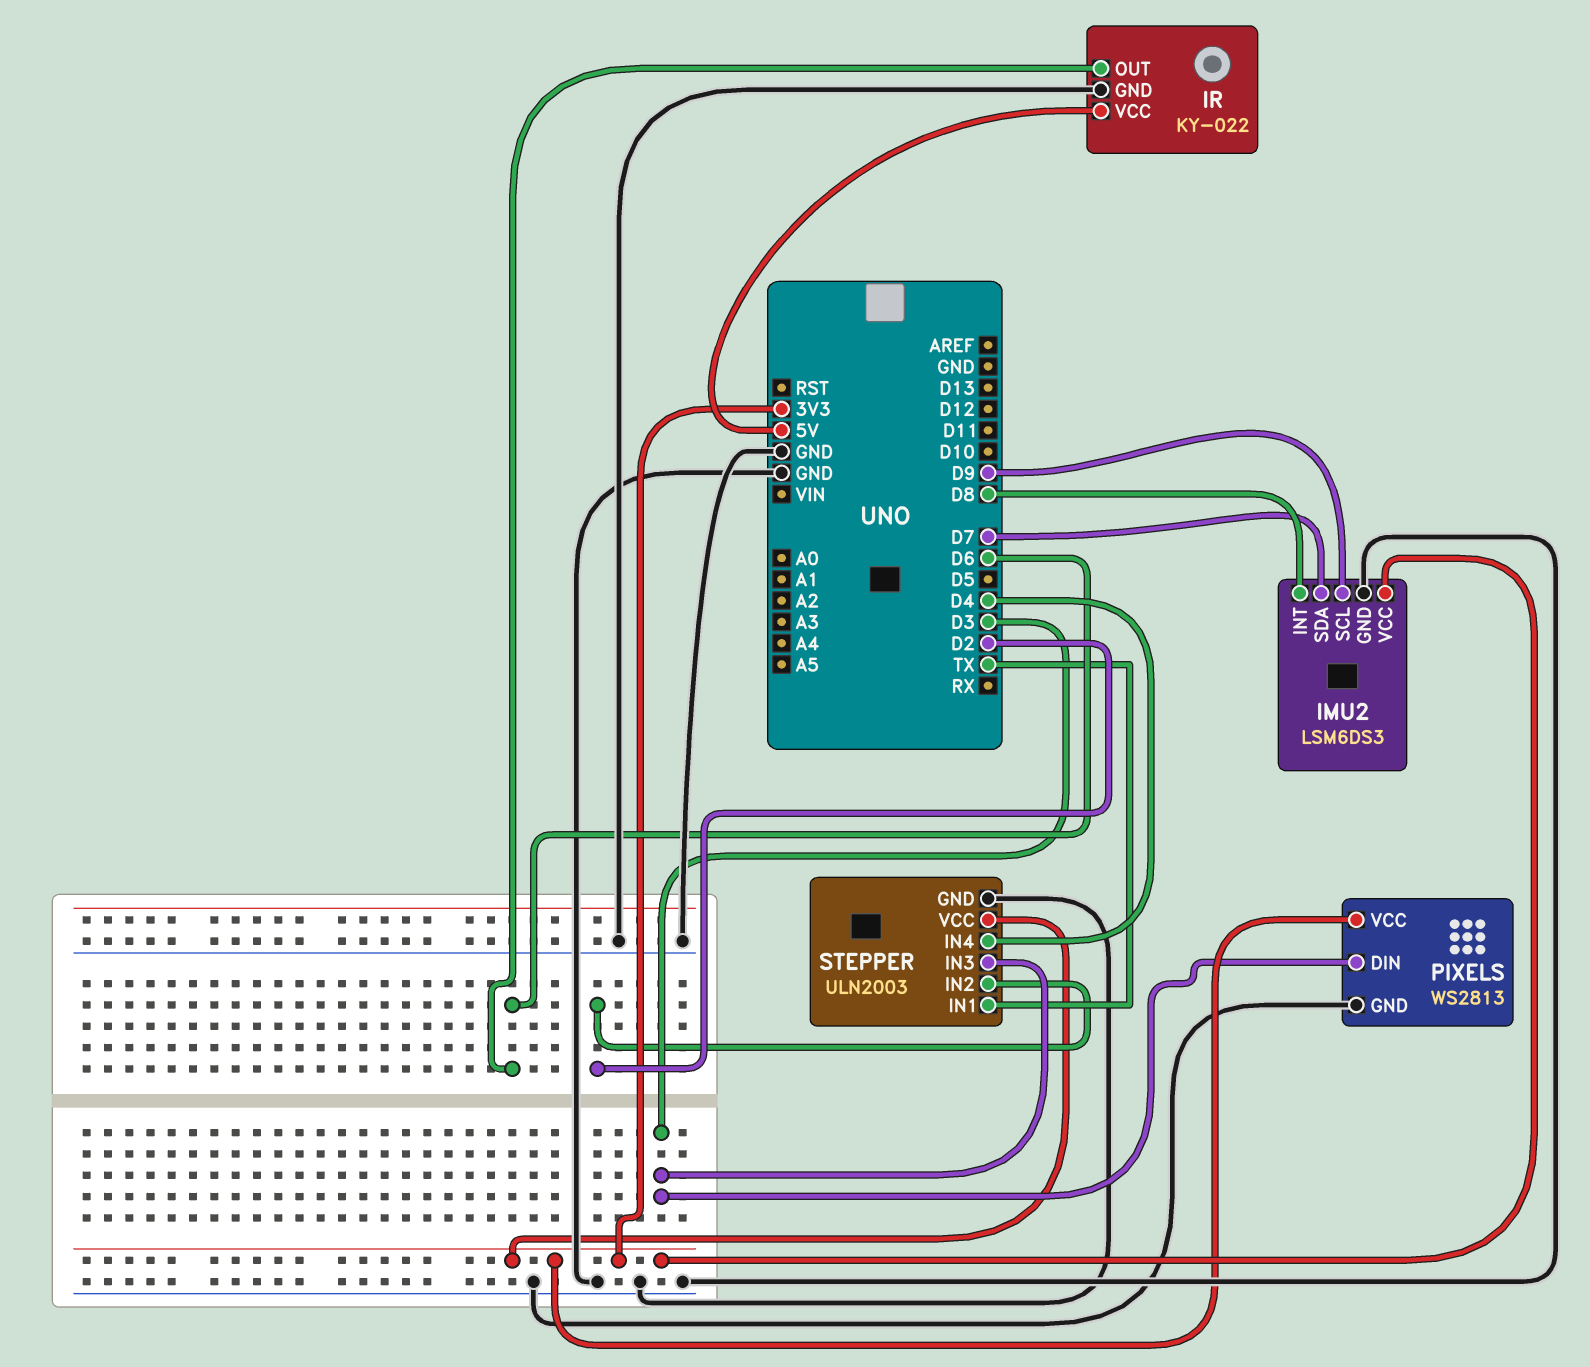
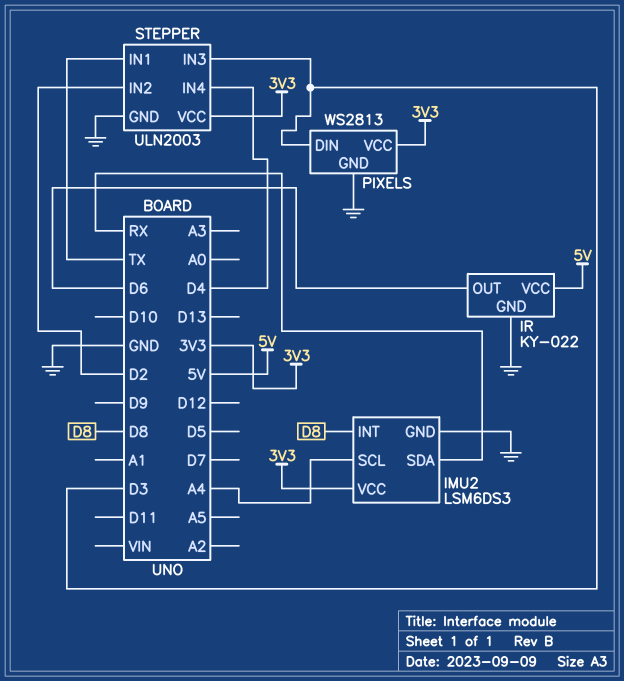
IMU2 pin SCL: D9 -> A4
IMU2 pin SDA: D7 -> RX

